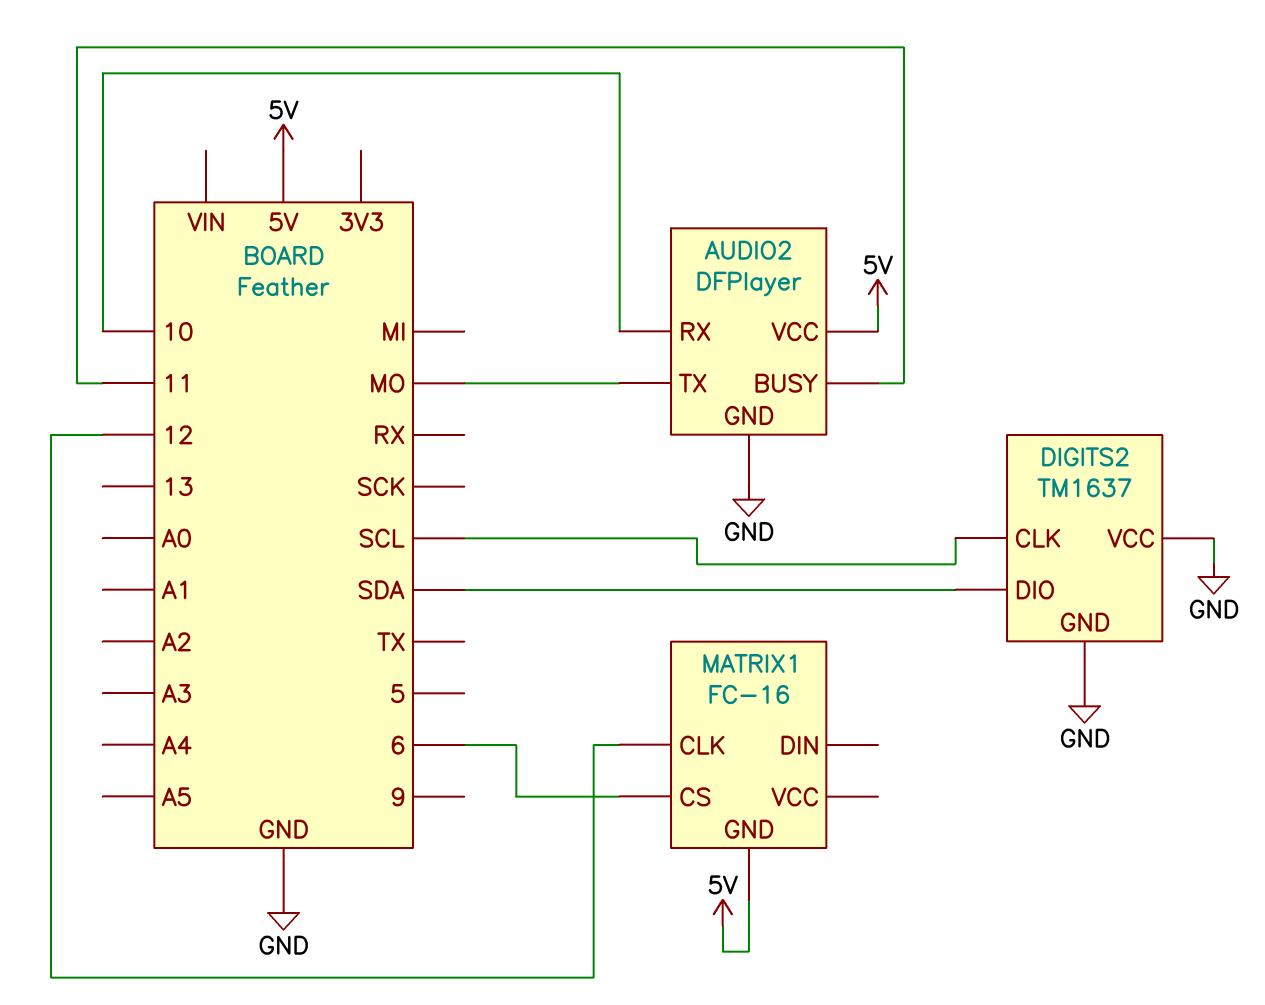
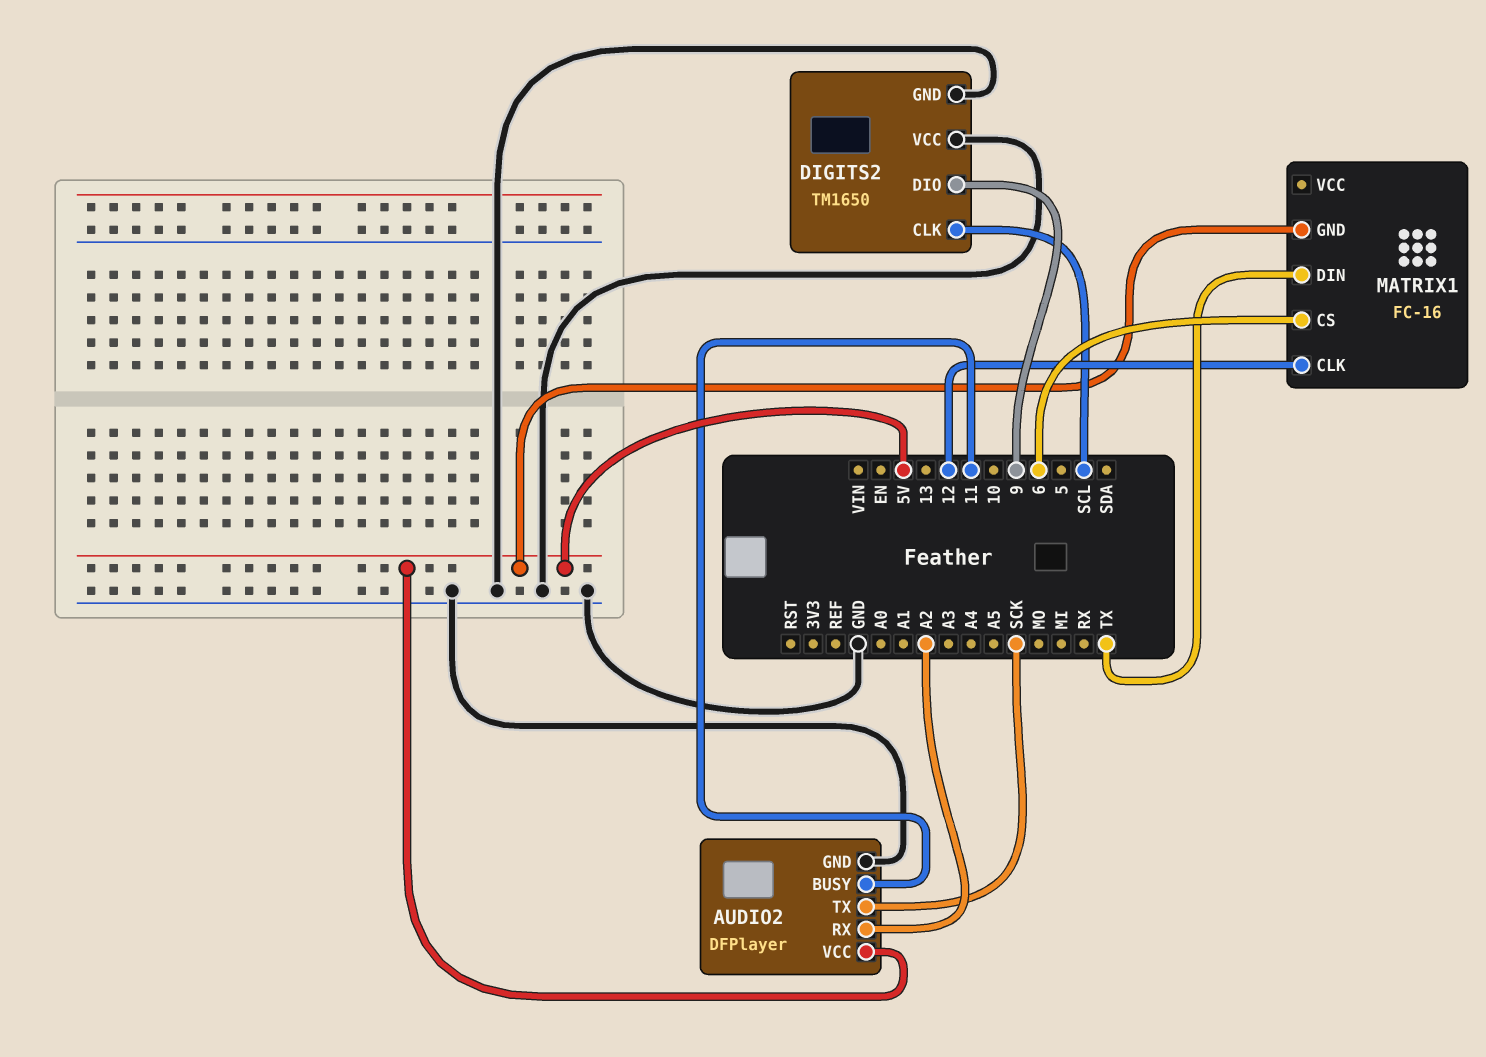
AUDIO2 pin RX: 10 -> A2
AUDIO2 pin TX: MO -> SCK
DIGITS2: TM1637 -> TM1650
DIGITS2 pin DIO: SDA -> 9
MATRIX1 pin DIN: none -> TX

